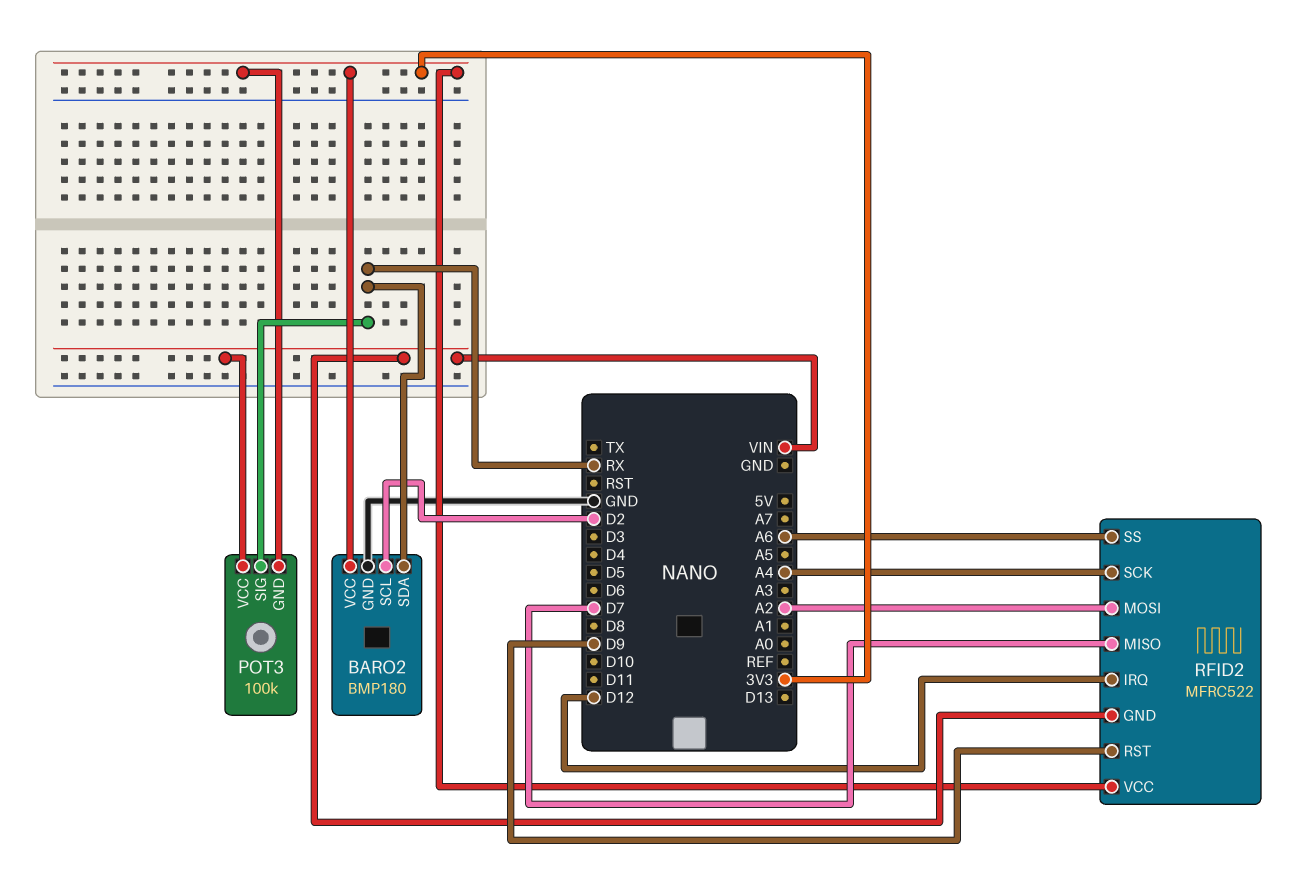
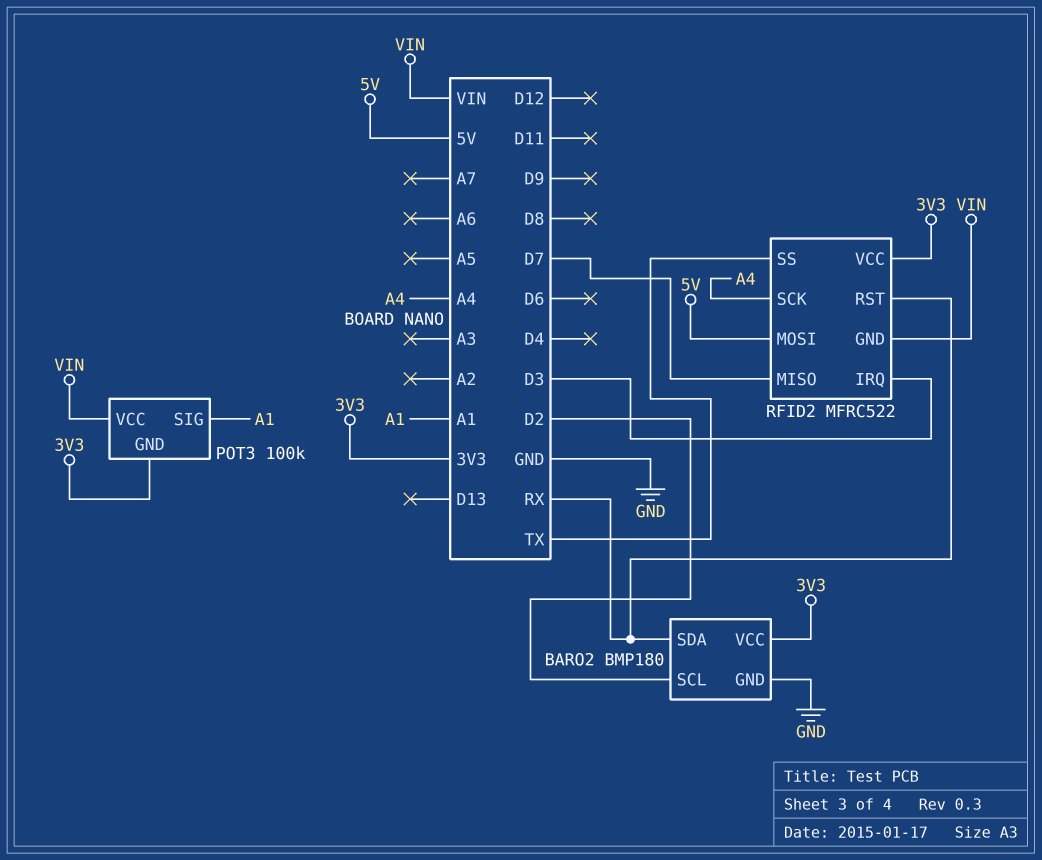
POT3 pin SIG: RX -> A1
RFID2 pin IRQ: D12 -> D3
RFID2 pin MOSI: A2 -> 5V
RFID2 pin RST: D9 -> RX
RFID2 pin SS: A6 -> TX

